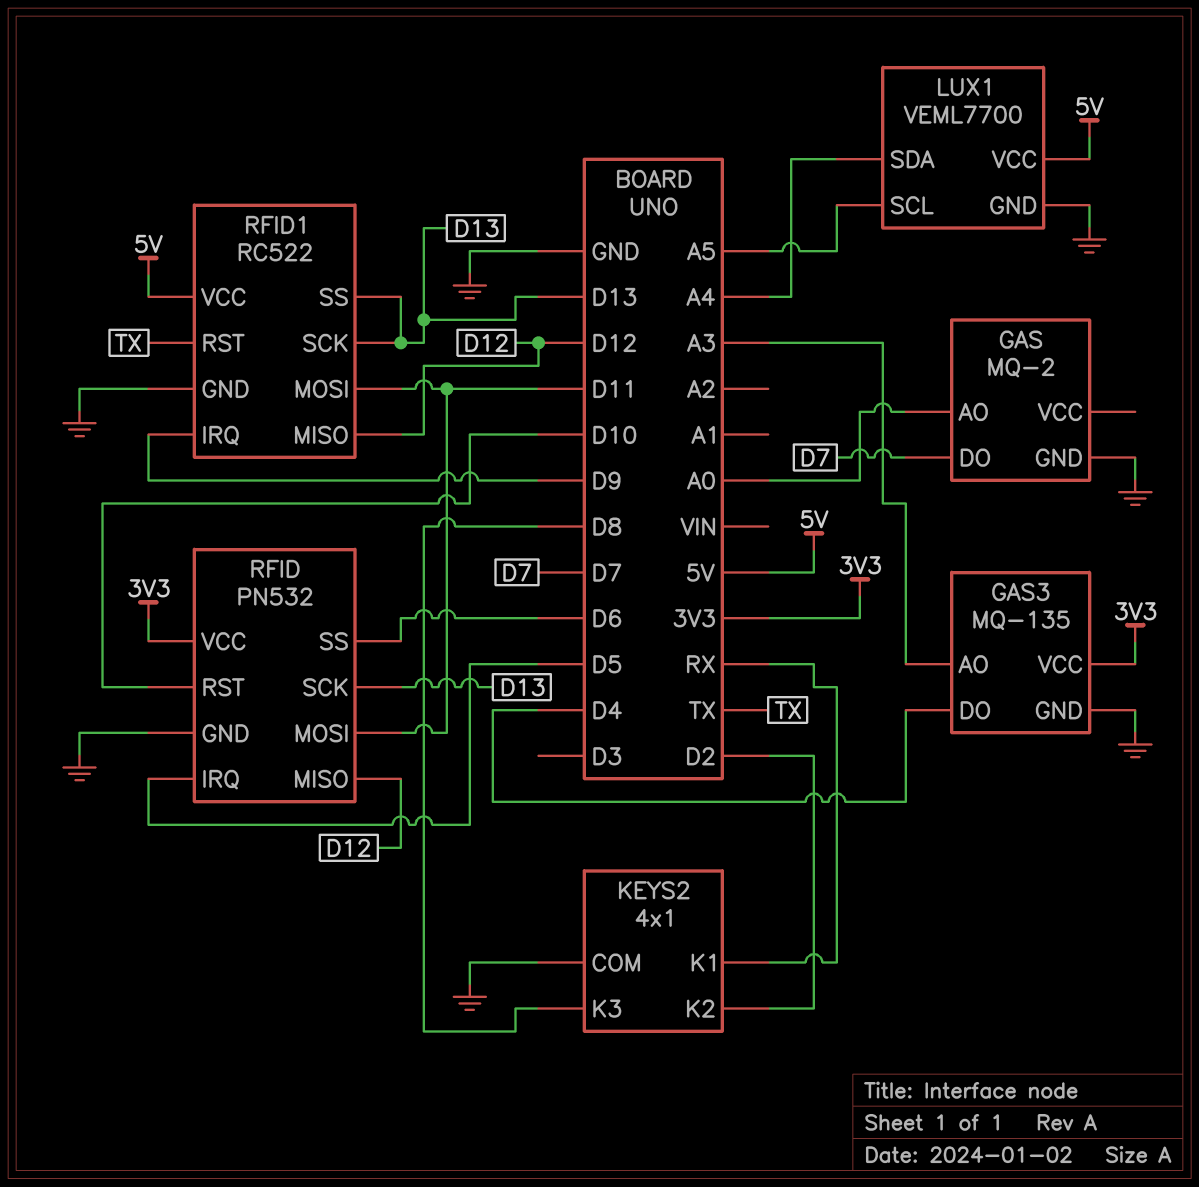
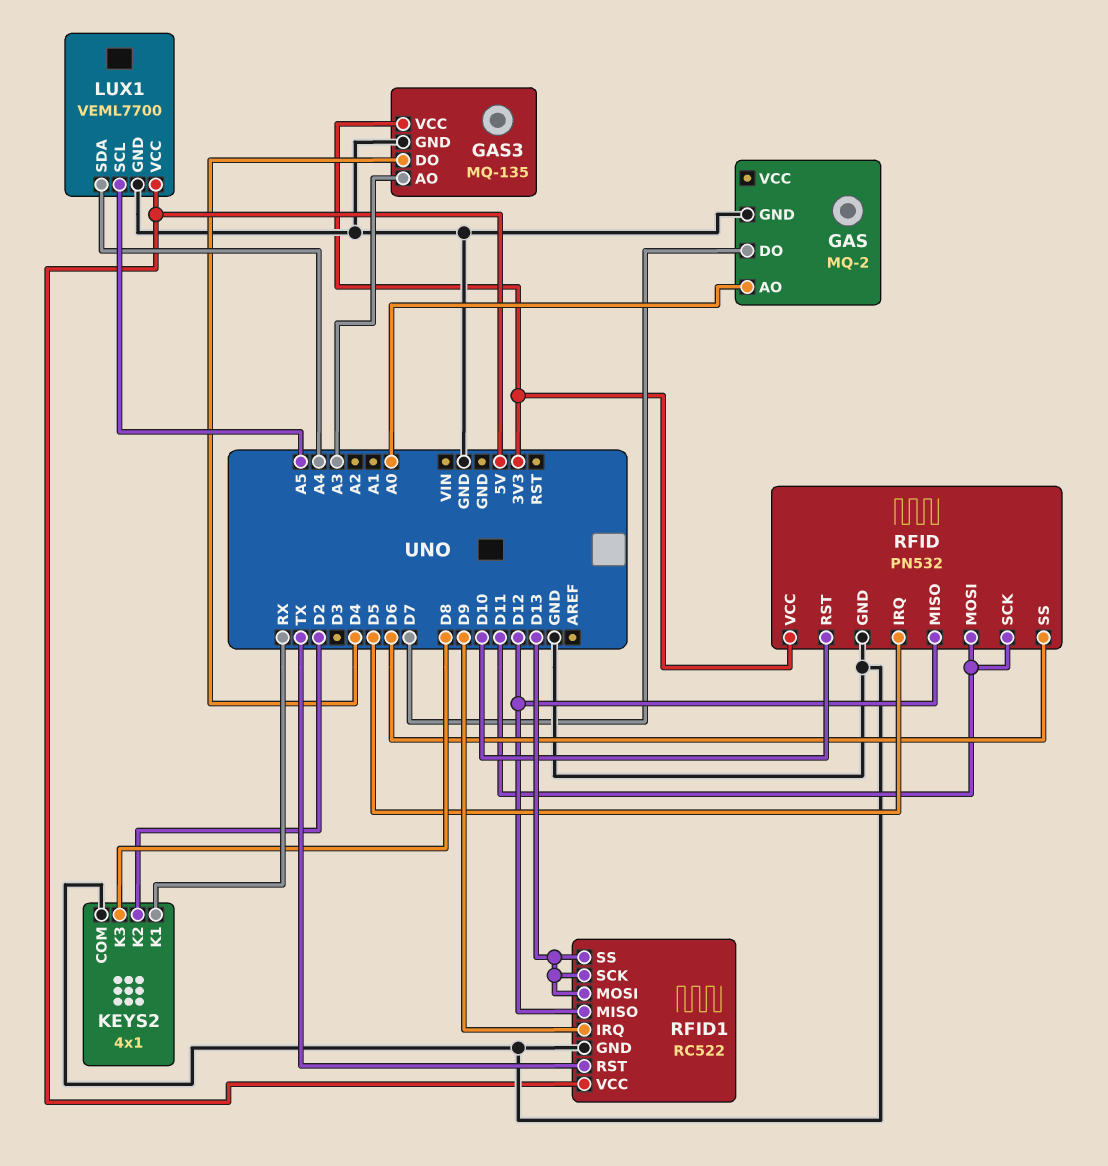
RFID pin SCK: D13 -> D11
RFID1 pin MOSI: D11 -> D13

